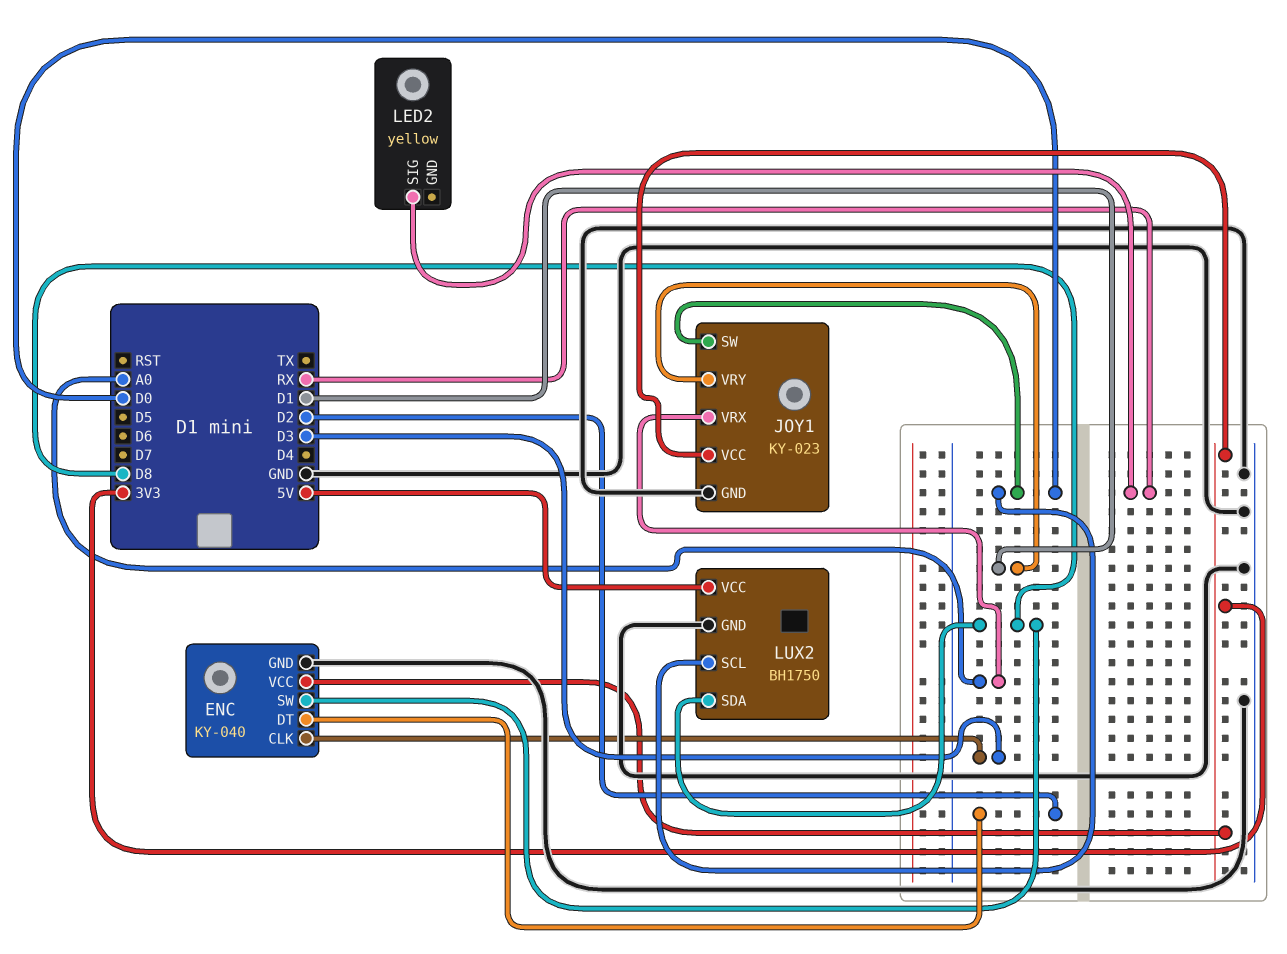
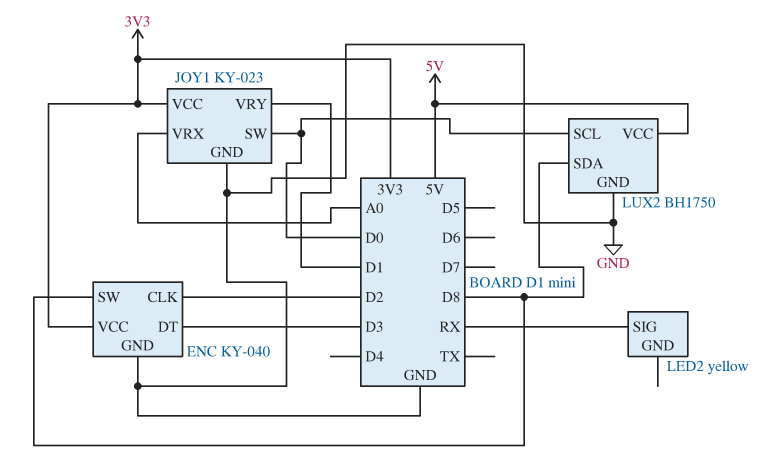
ENC pin CLK: D3 -> D2
ENC pin DT: D2 -> D3

